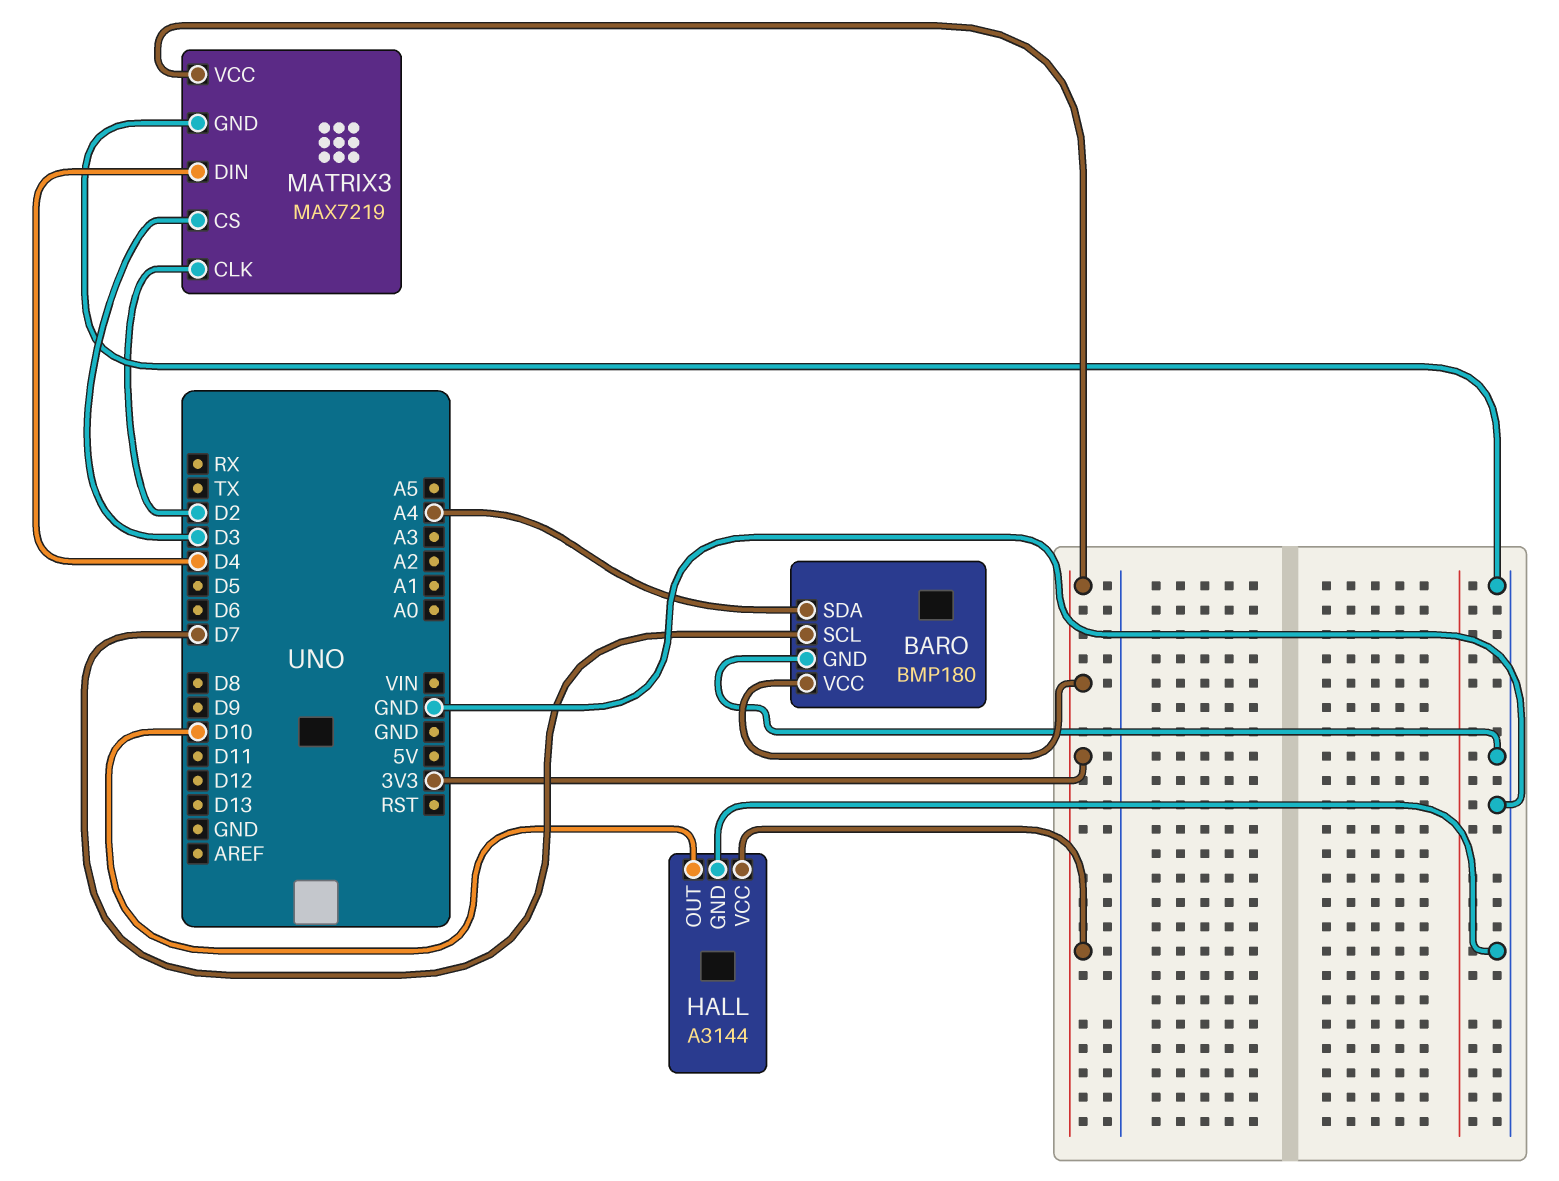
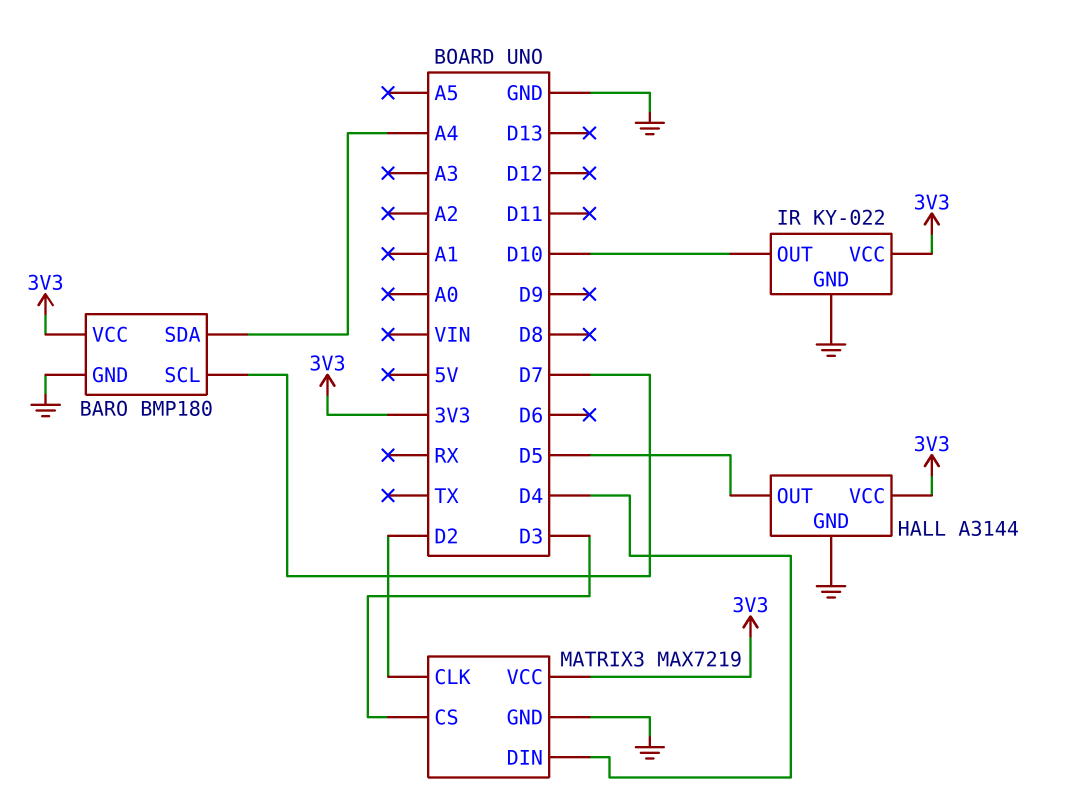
HALL pin OUT: D10 -> D5
IR: none -> KY-022
IR pin GND: none -> GND
IR pin OUT: none -> D10
IR pin VCC: none -> 3V3

